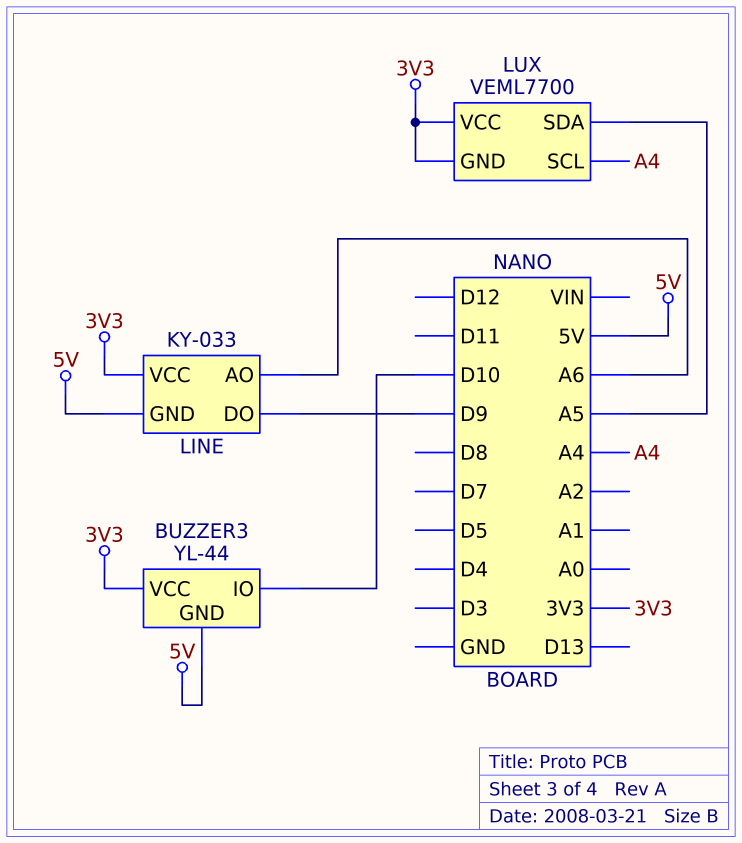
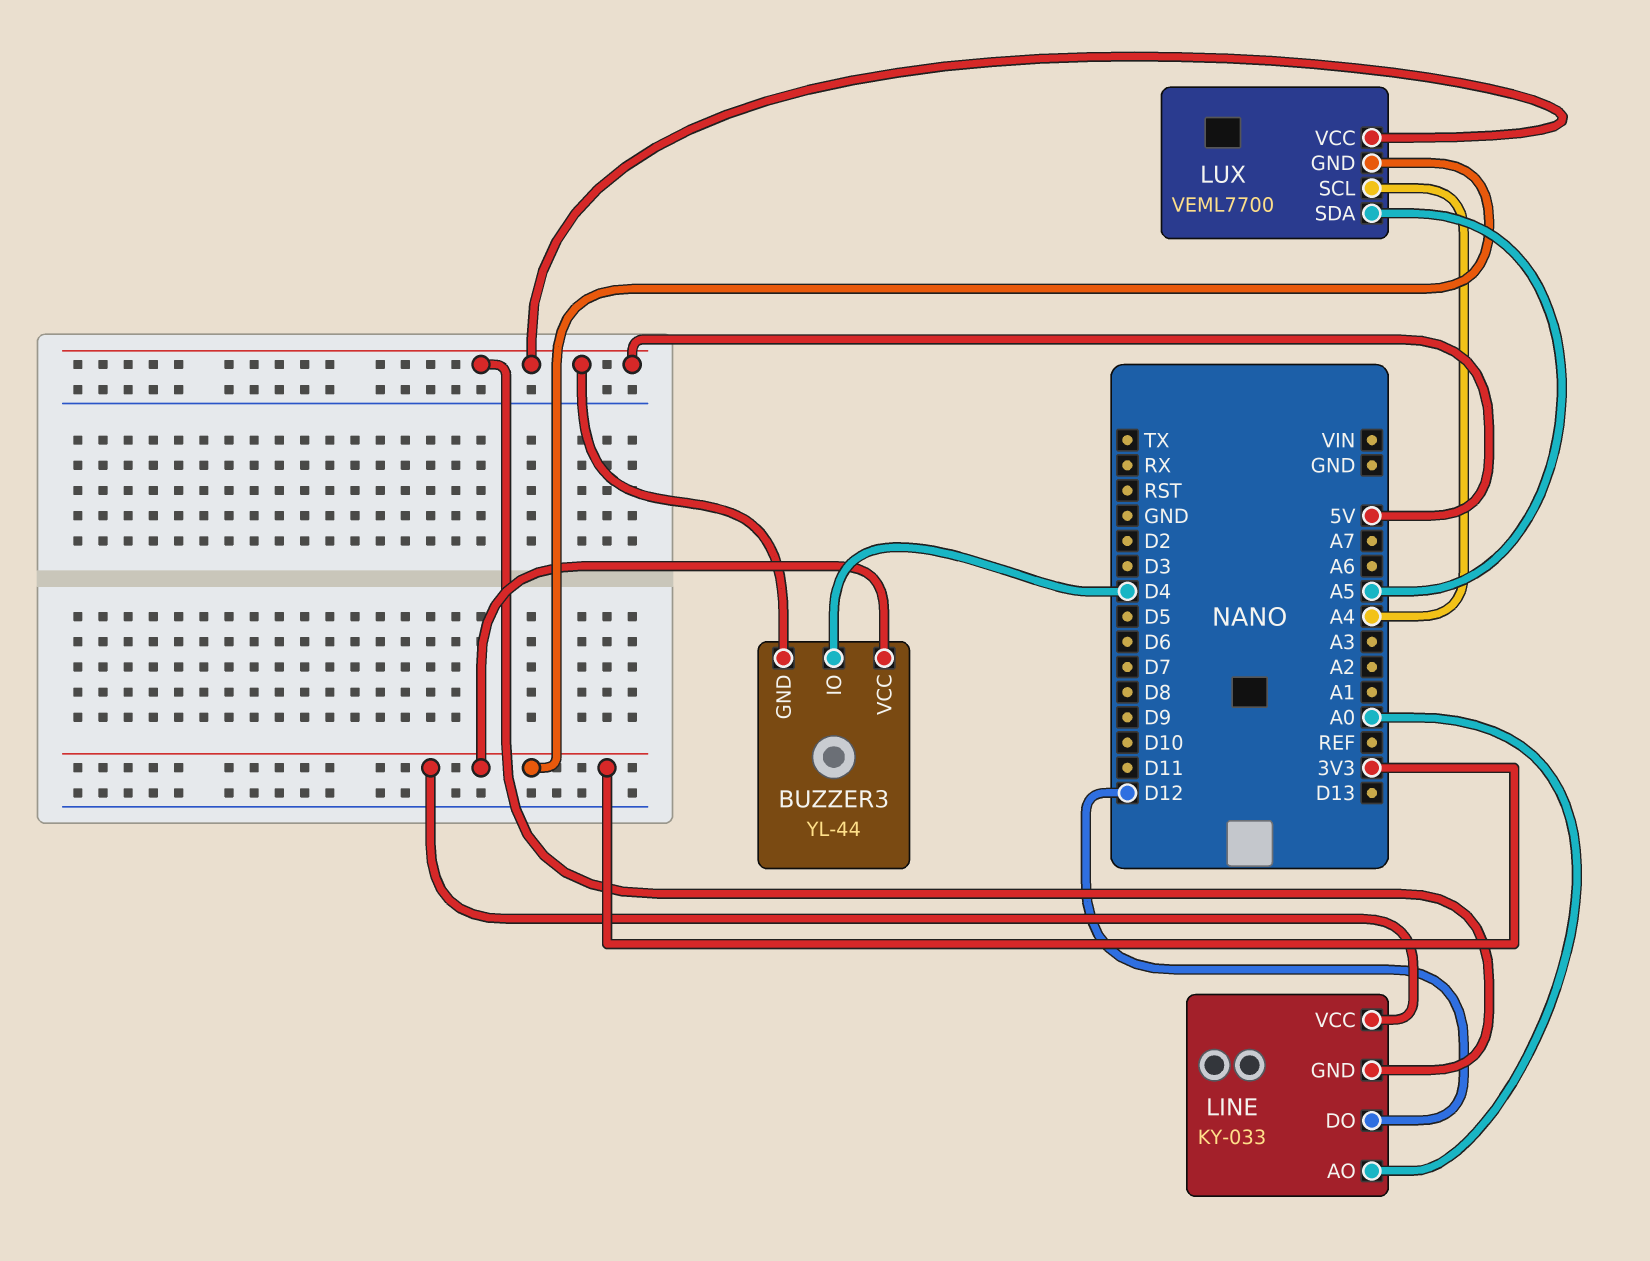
BUZZER3 pin IO: D10 -> D4
LINE pin AO: A6 -> A0
LINE pin DO: D9 -> D12
LUX pin VCC: 3V3 -> 5V

